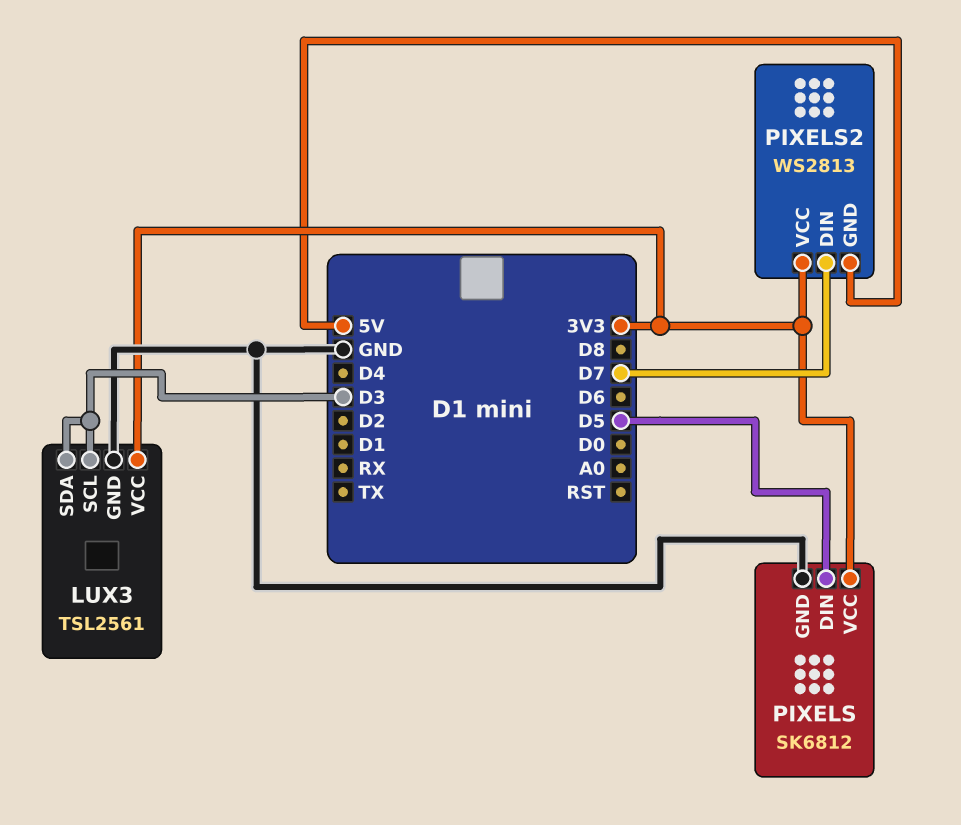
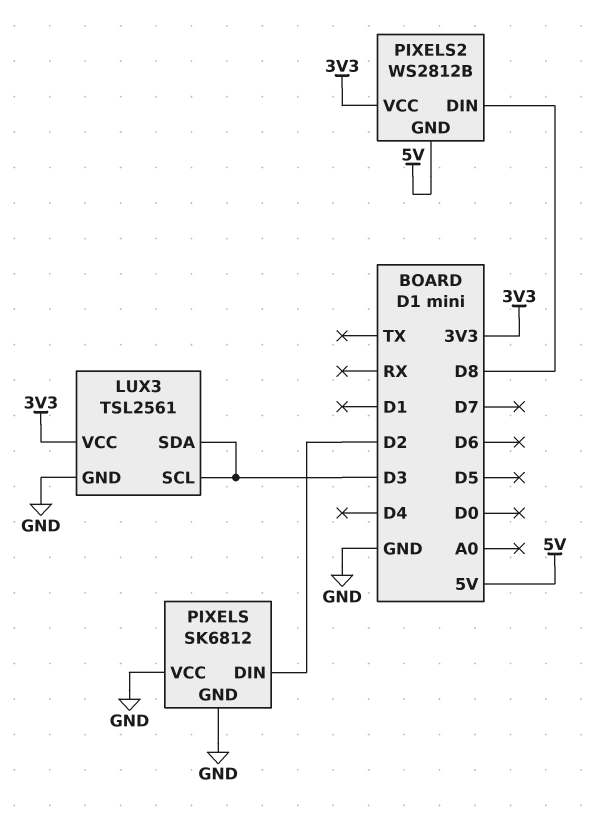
PIXELS pin DIN: D5 -> D2
PIXELS pin VCC: 3V3 -> GND
PIXELS2: WS2813 -> WS2812B
PIXELS2 pin DIN: D7 -> D8

